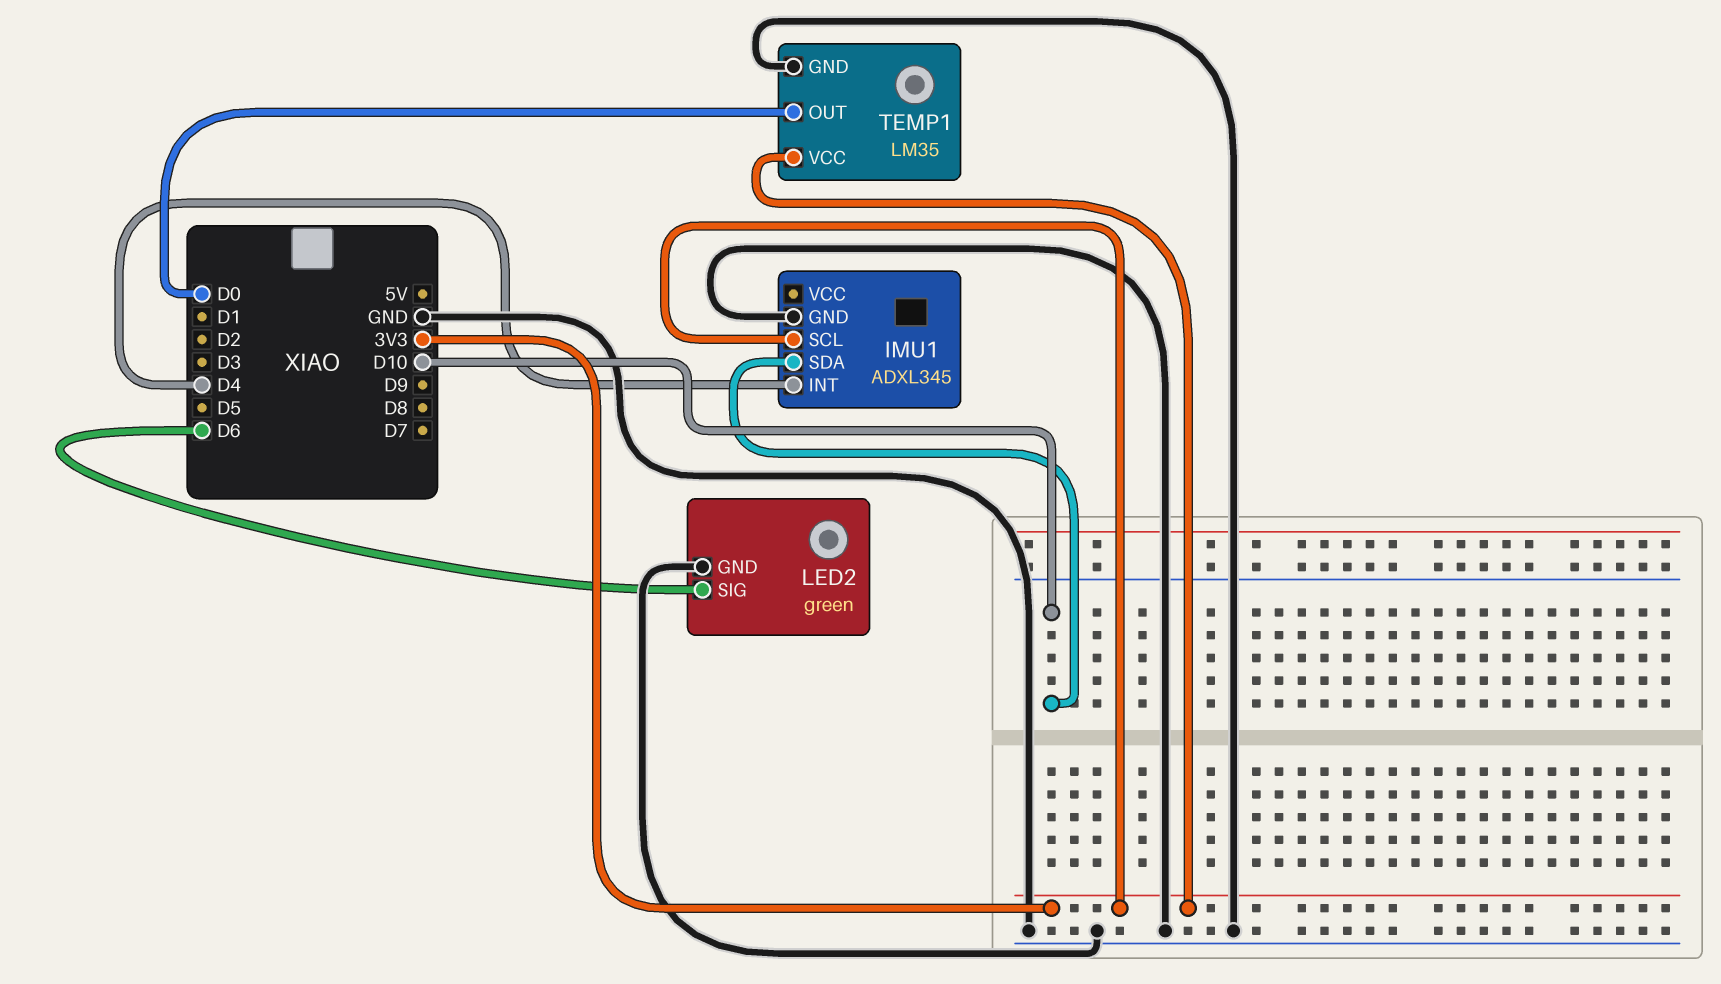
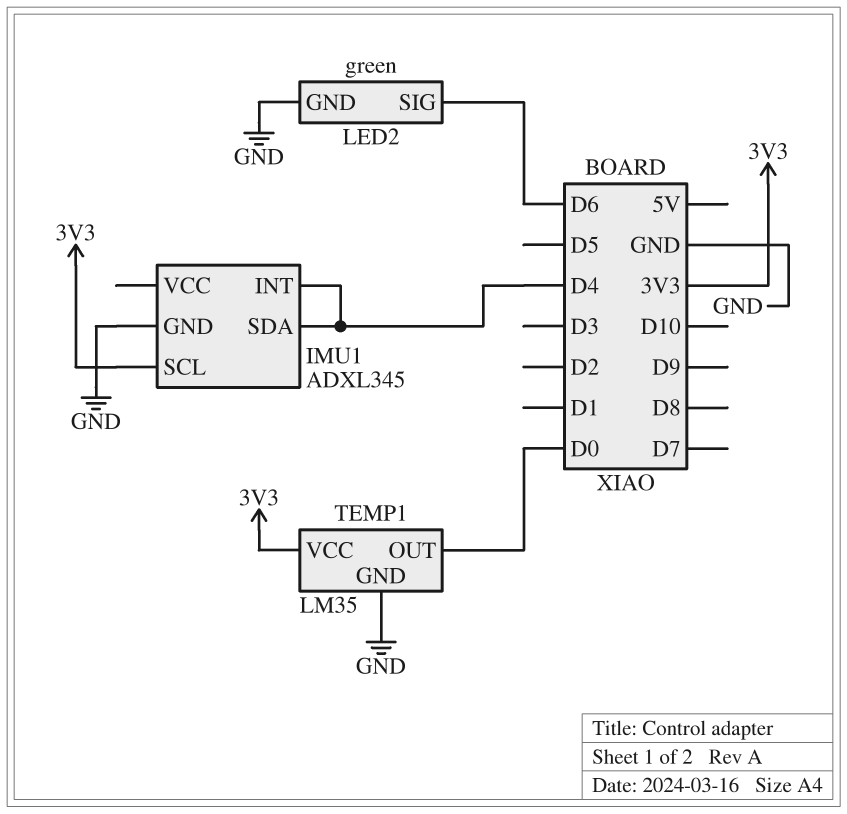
IMU1 pin SDA: D10 -> D4

